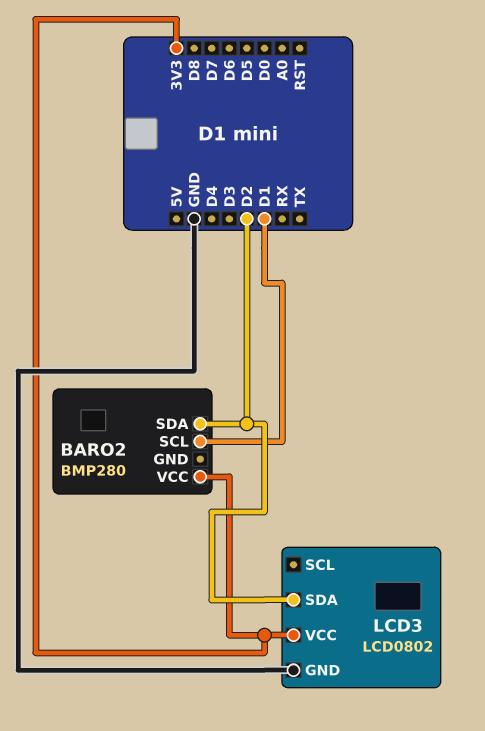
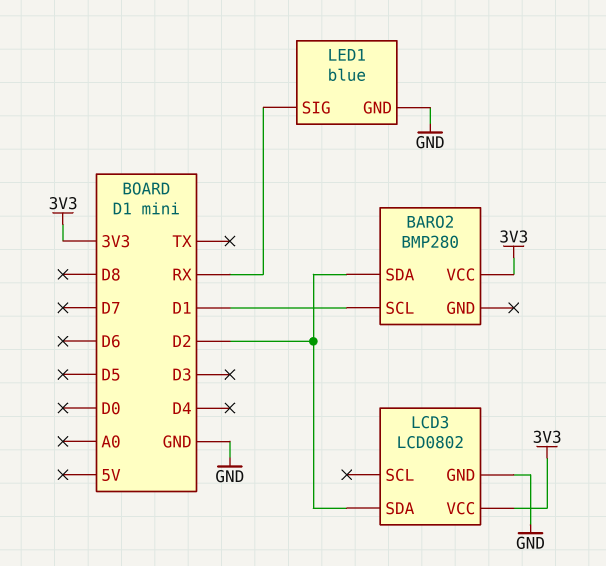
LED1: none -> blue
LED1 pin GND: none -> GND
LED1 pin SIG: none -> RX

